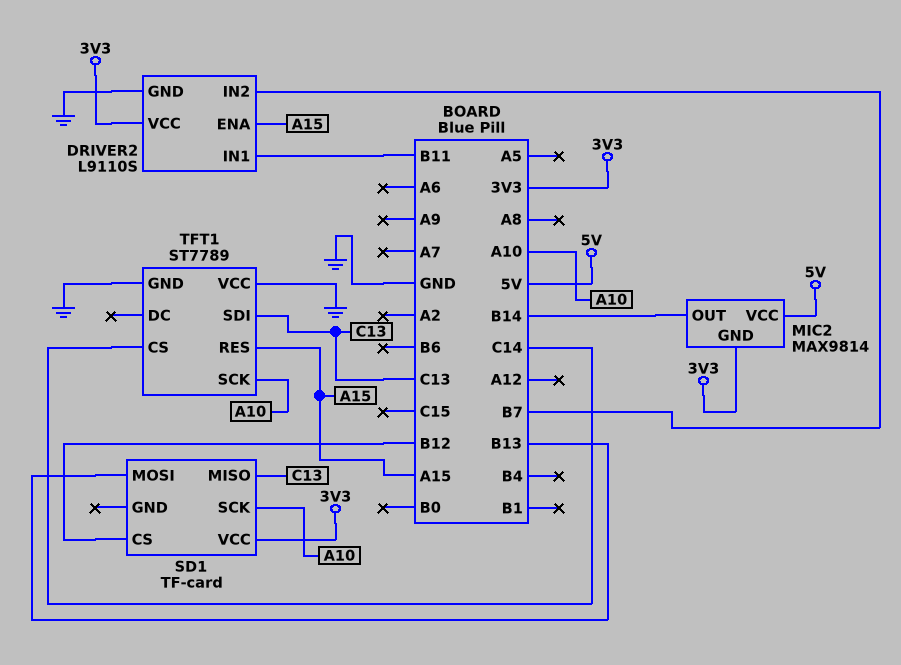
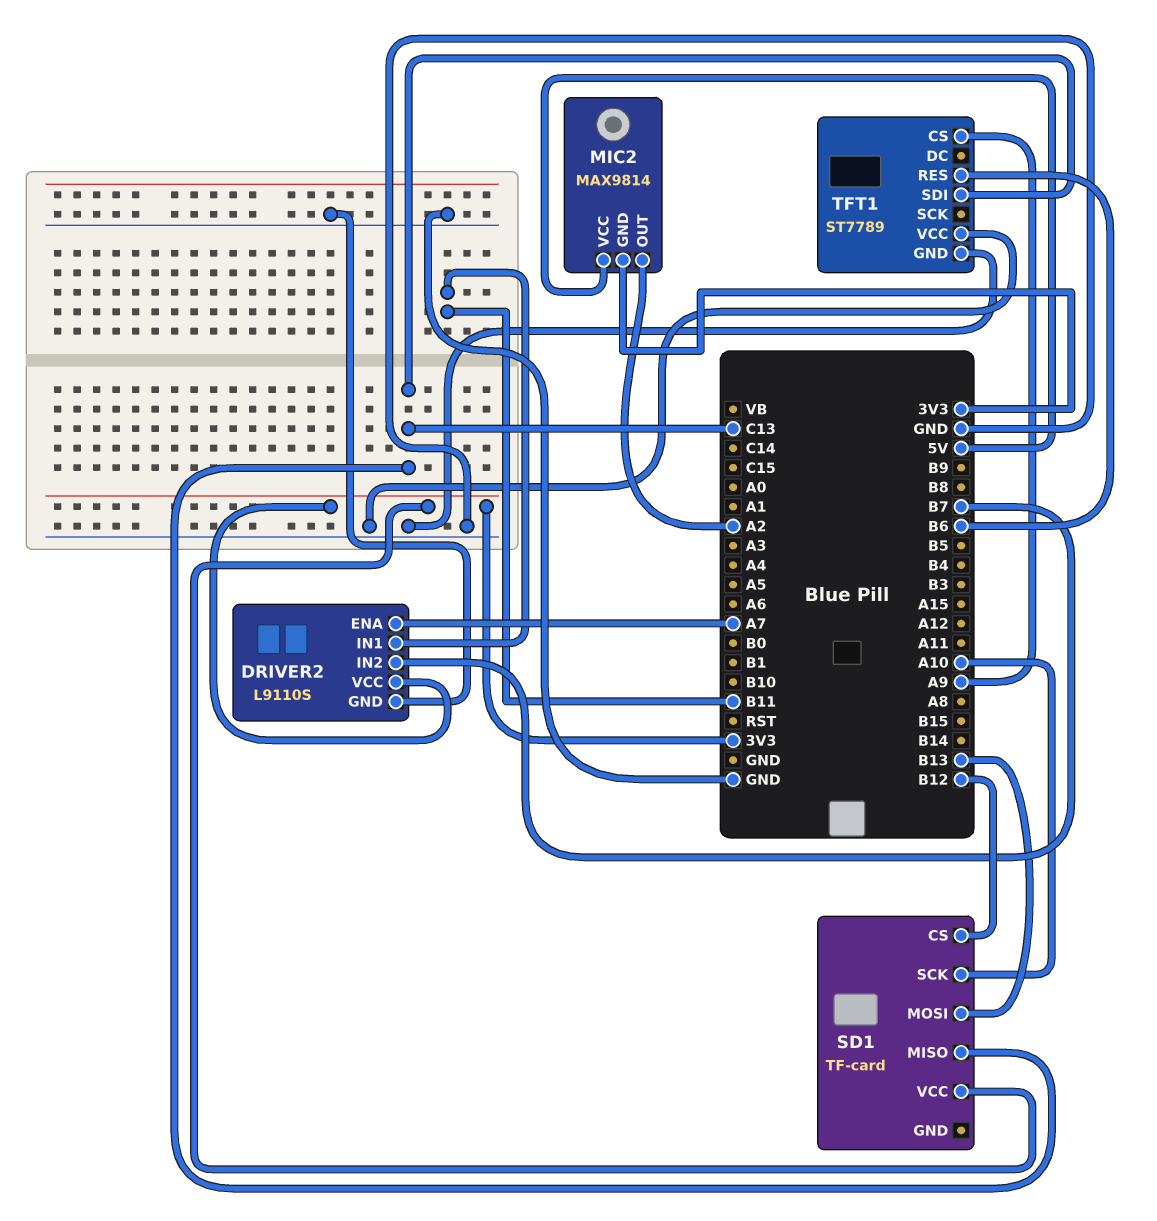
DRIVER2 pin ENA: A15 -> A7
MIC2 pin OUT: B14 -> A2
TFT1 pin CS: C14 -> A9
TFT1 pin RES: A15 -> B6
TFT1 pin SCK: A10 -> none

